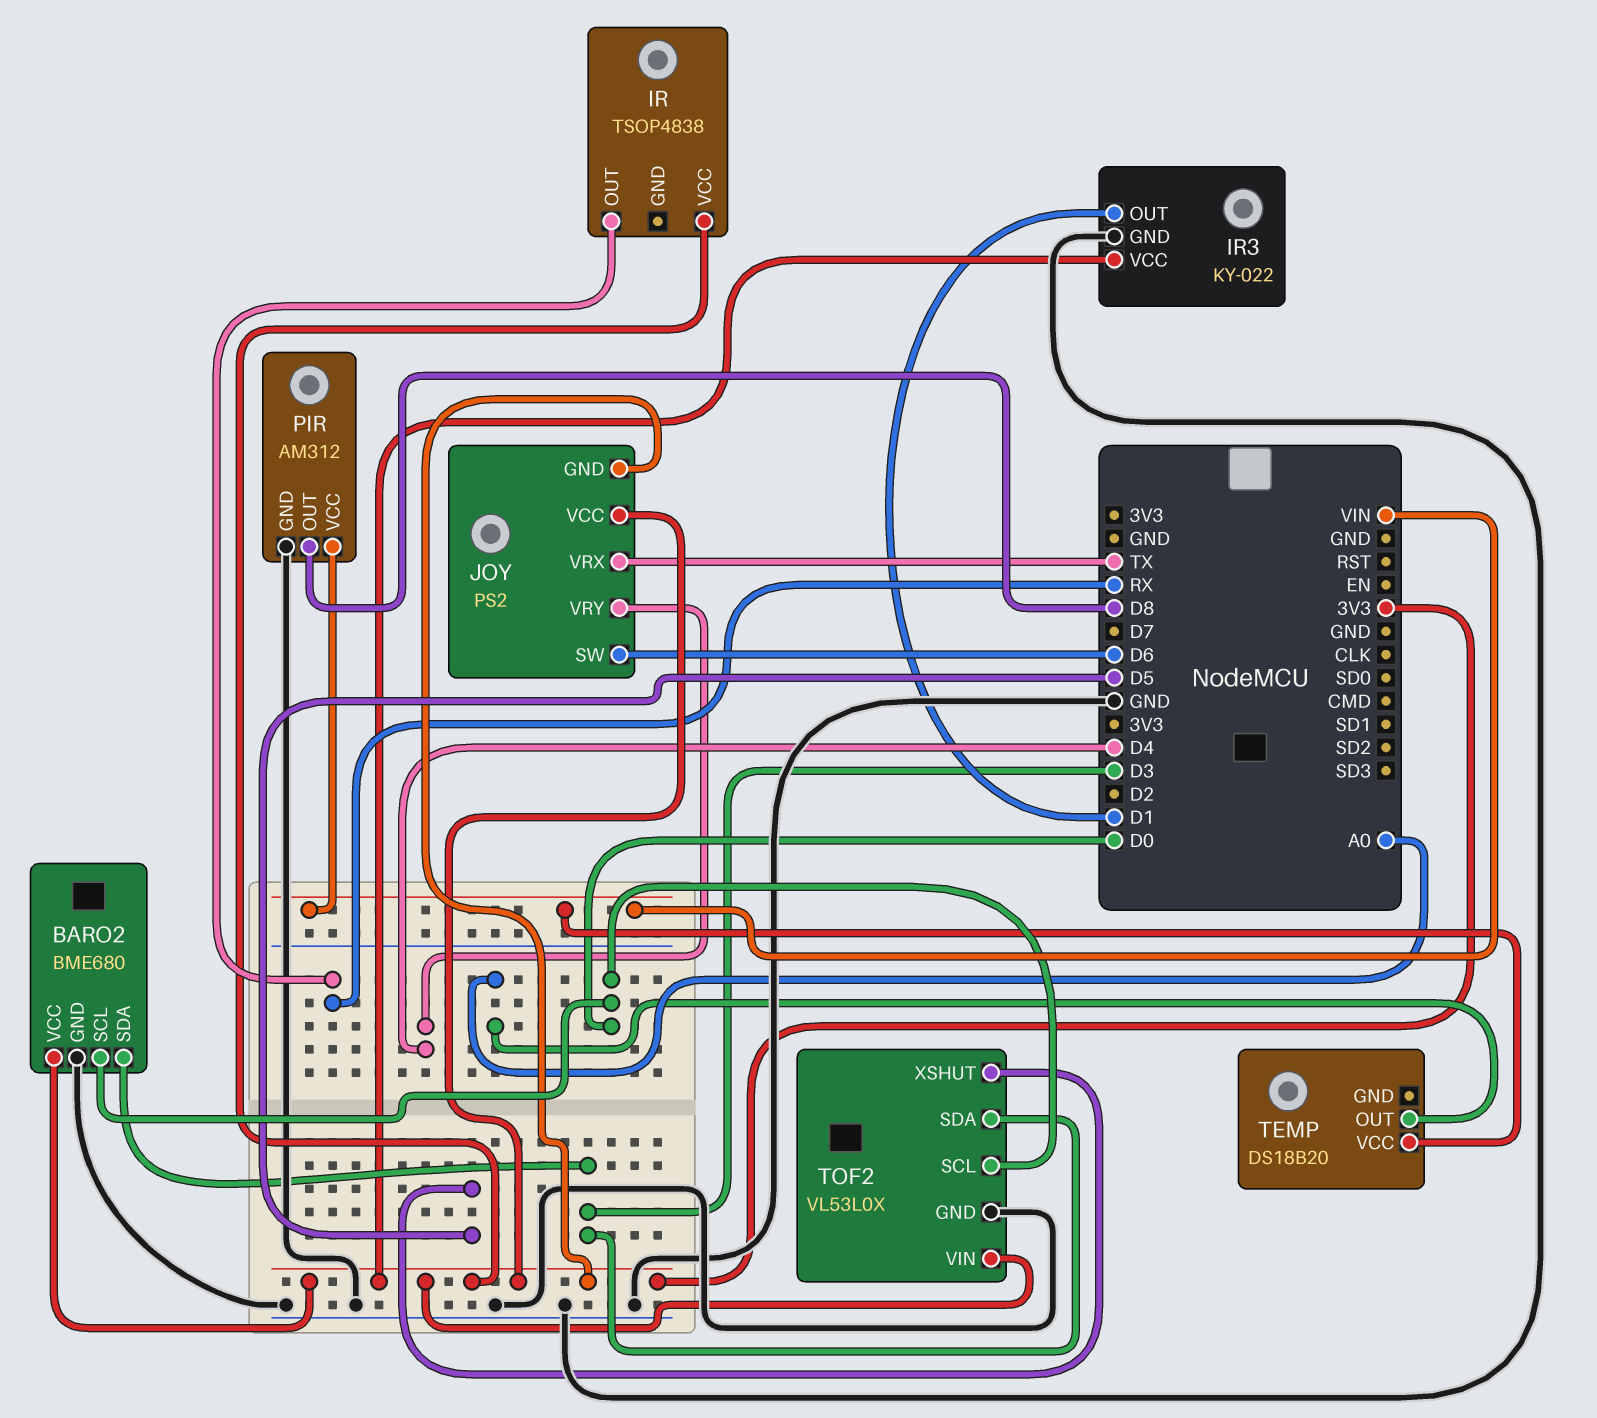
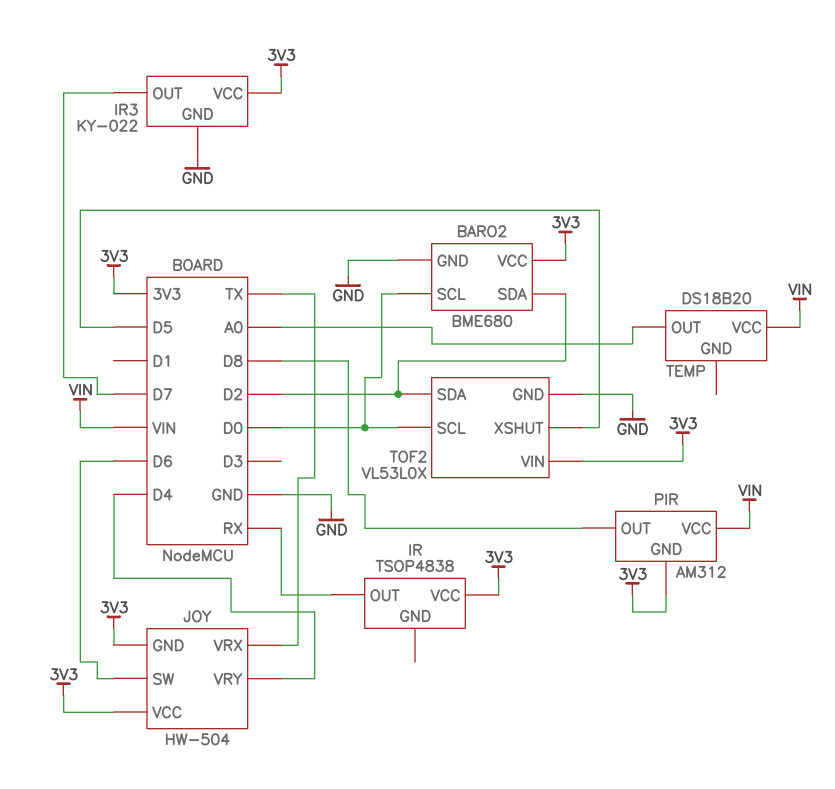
BARO2 pin SDA: D3 -> D2
IR3 pin OUT: D1 -> D7
JOY: PS2 -> HW-504
PIR pin GND: GND -> 3V3
TOF2 pin SDA: D3 -> D2

